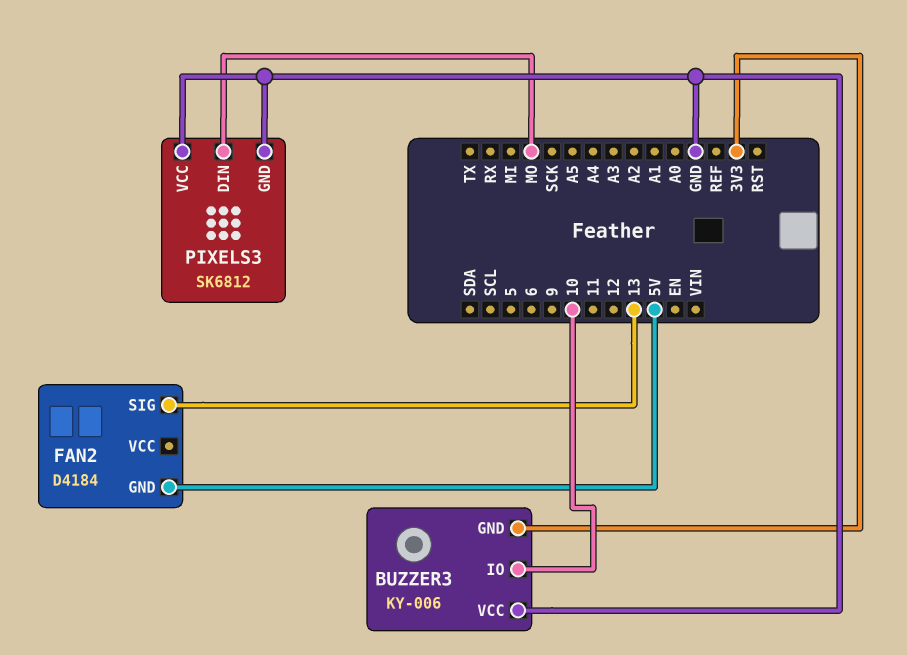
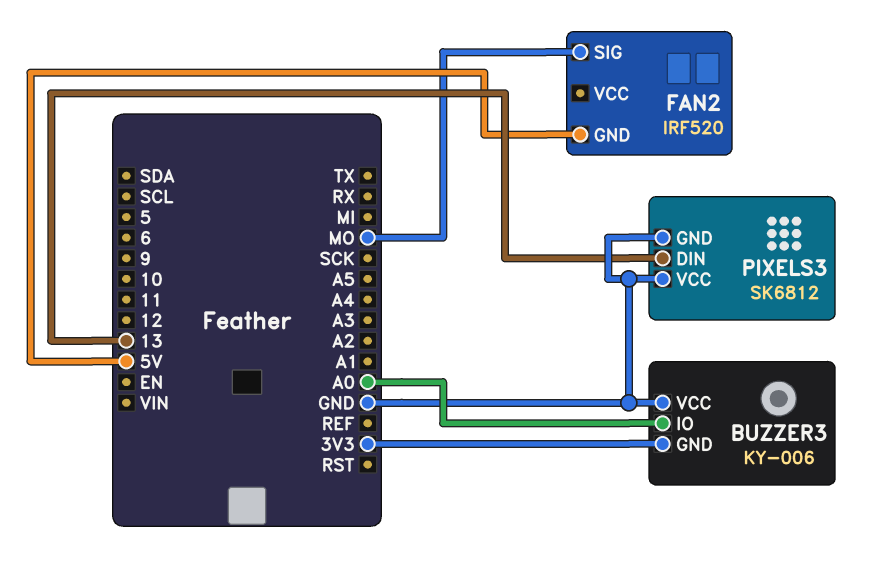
BUZZER3 pin IO: 10 -> A0
FAN2: D4184 -> IRF520
FAN2 pin SIG: 13 -> MO
PIXELS3 pin DIN: MO -> 13

